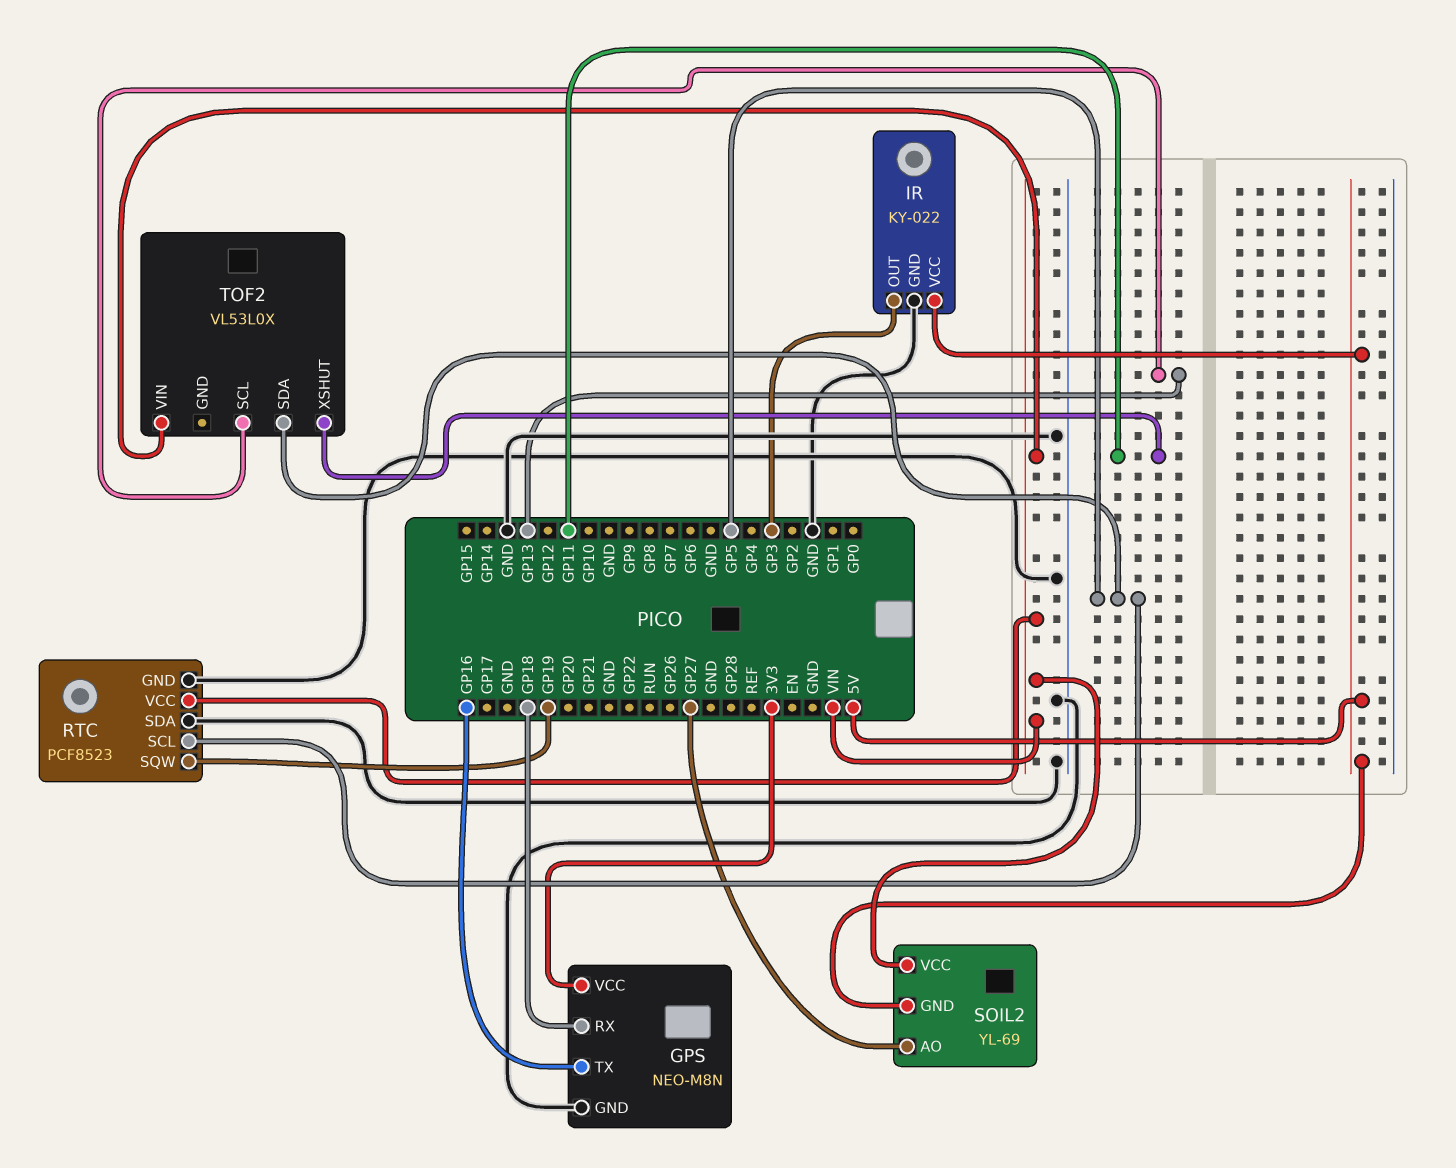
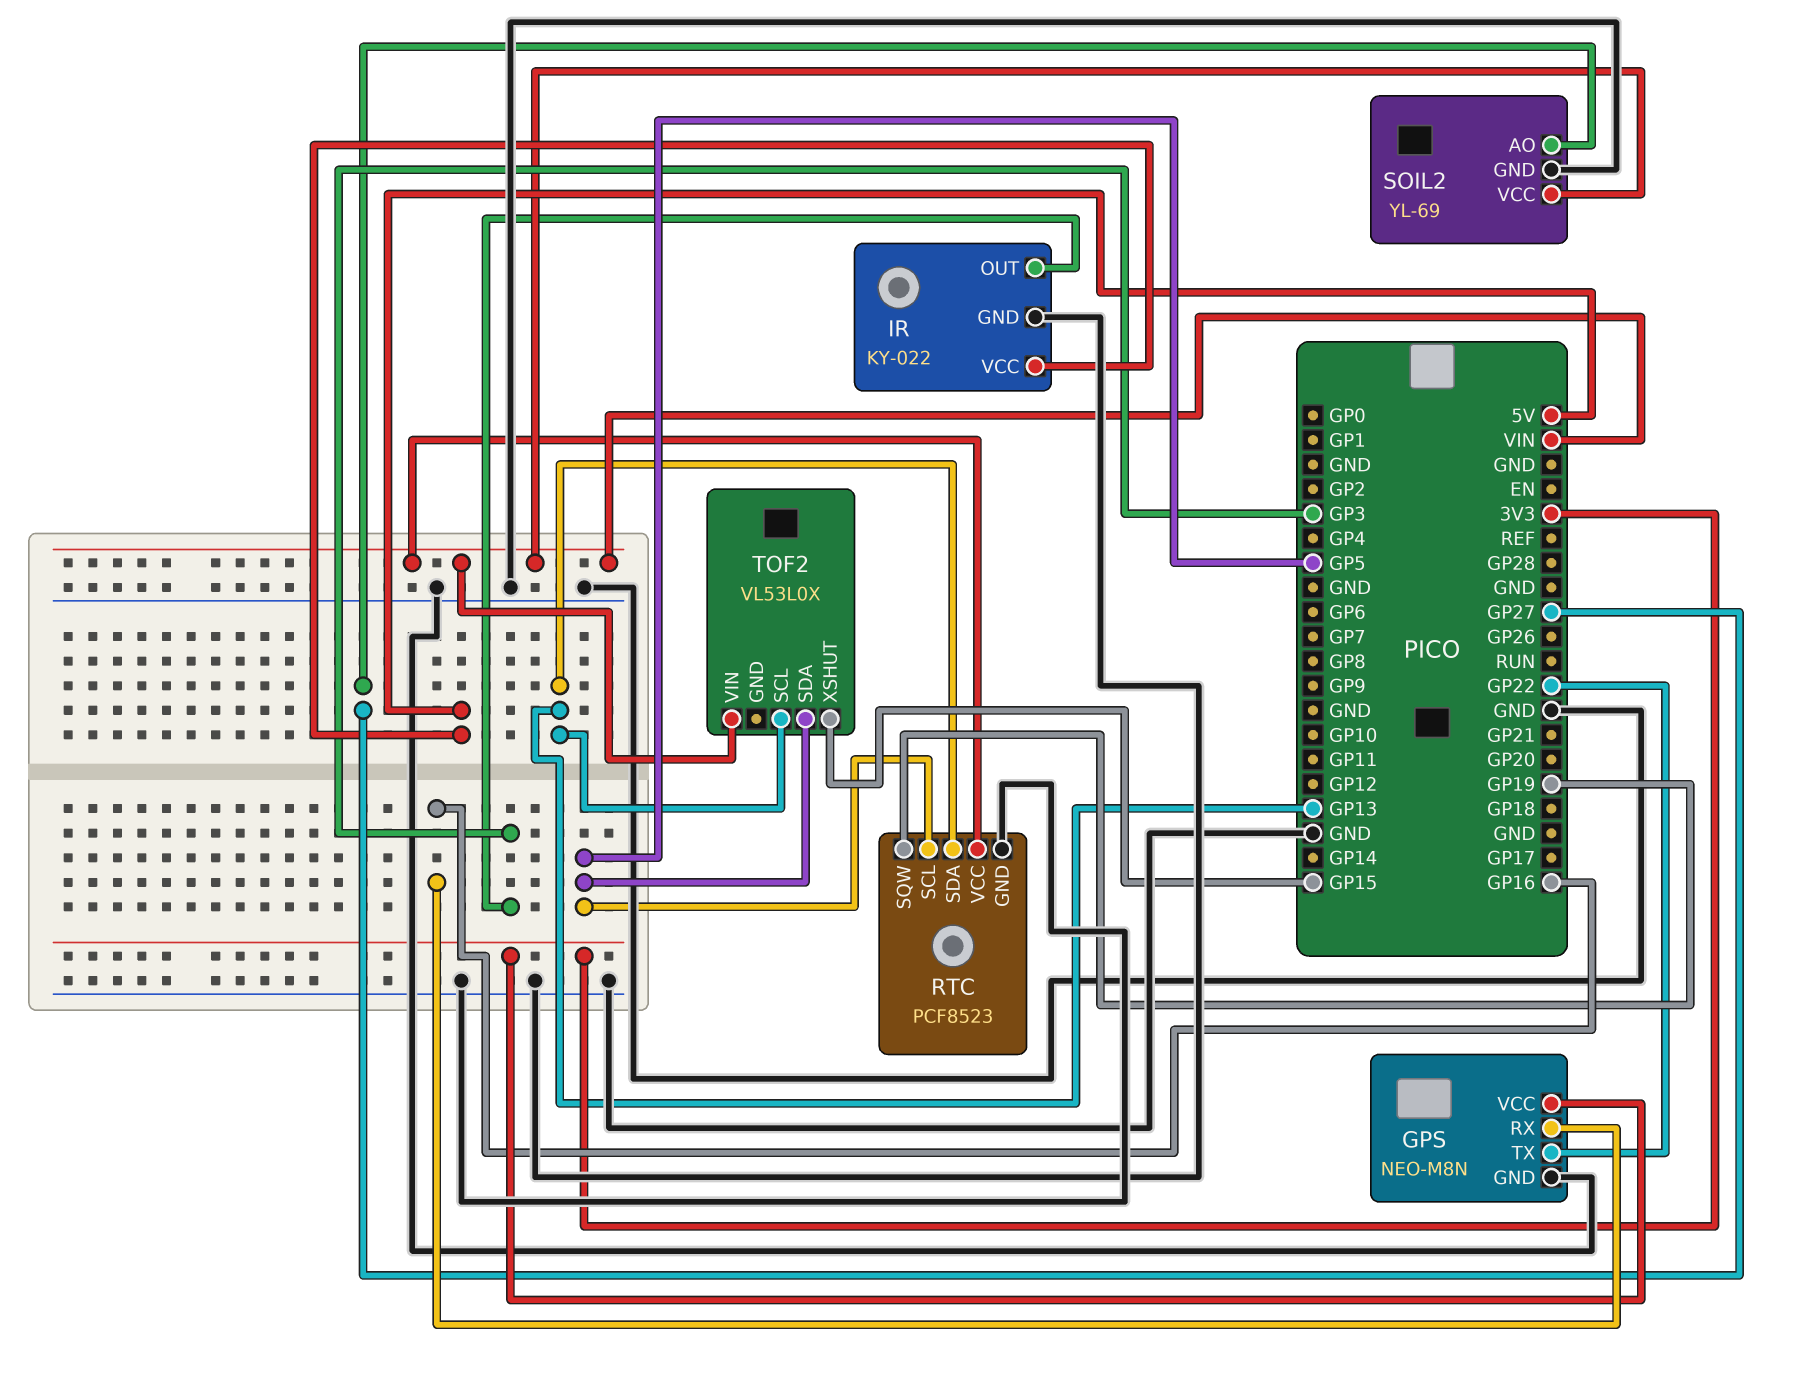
GPS pin RX: GP18 -> GP16
GPS pin TX: GP16 -> GP22
RTC pin SDA: GND -> GP13
SOIL2 pin GND: 5V -> GND
TOF2 pin XSHUT: GP11 -> GP15

